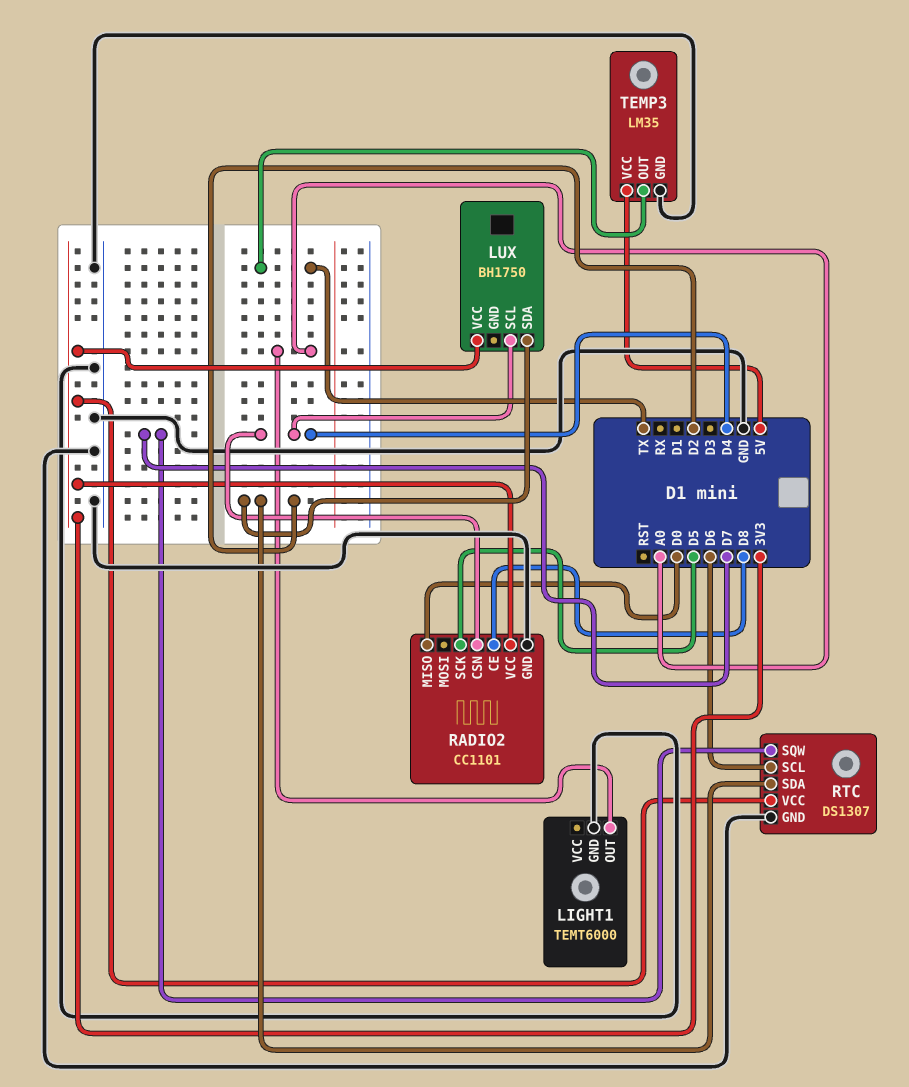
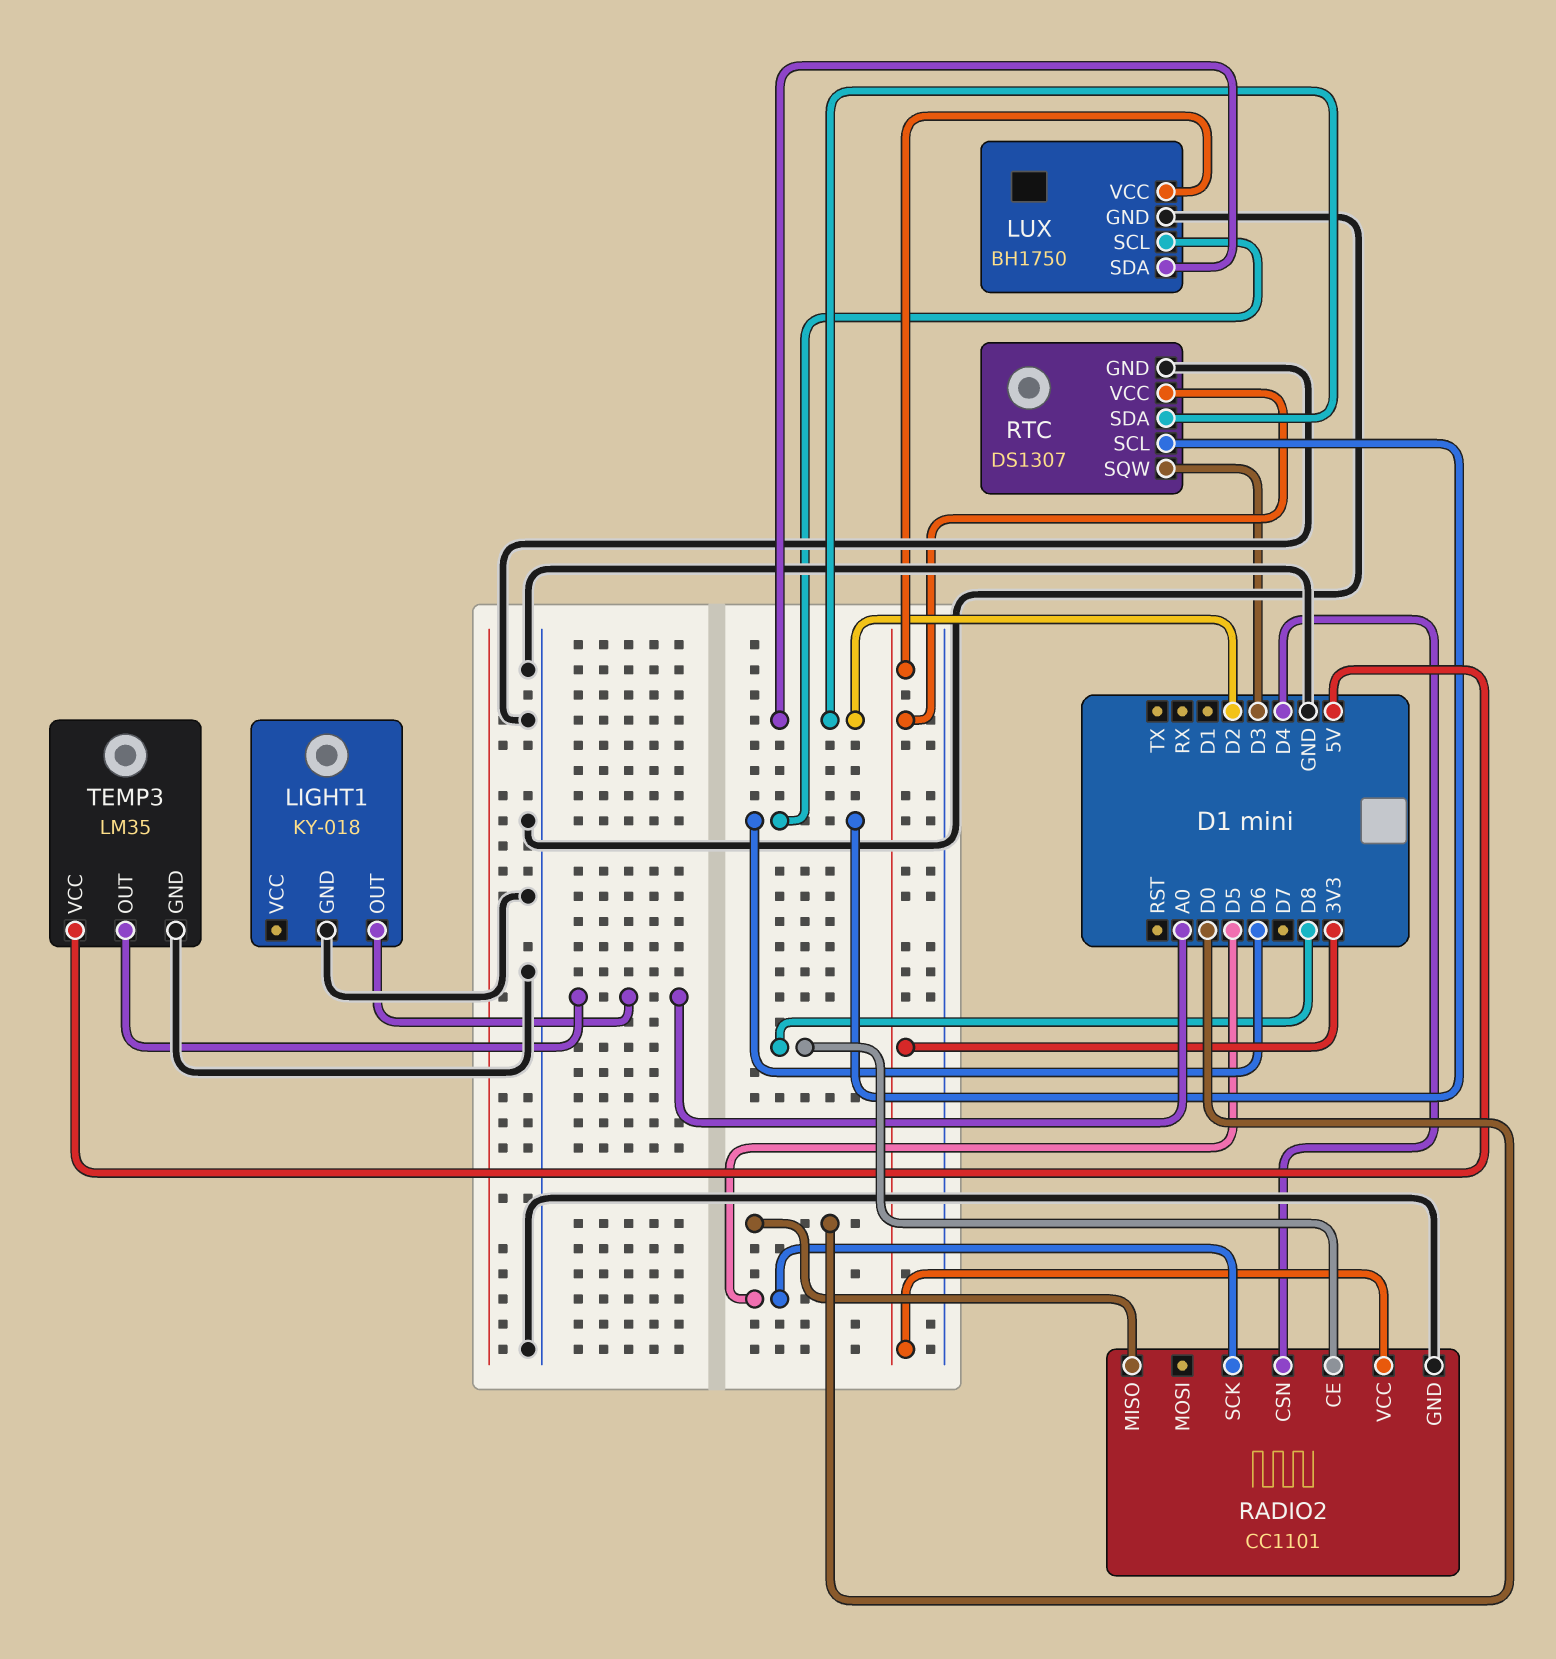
LIGHT1: TEMT6000 -> KY-018
LUX pin GND: none -> GND
LUX pin SCL: D4 -> D6
RTC pin SQW: D7 -> D3
TEMP3 pin OUT: TX -> A0

